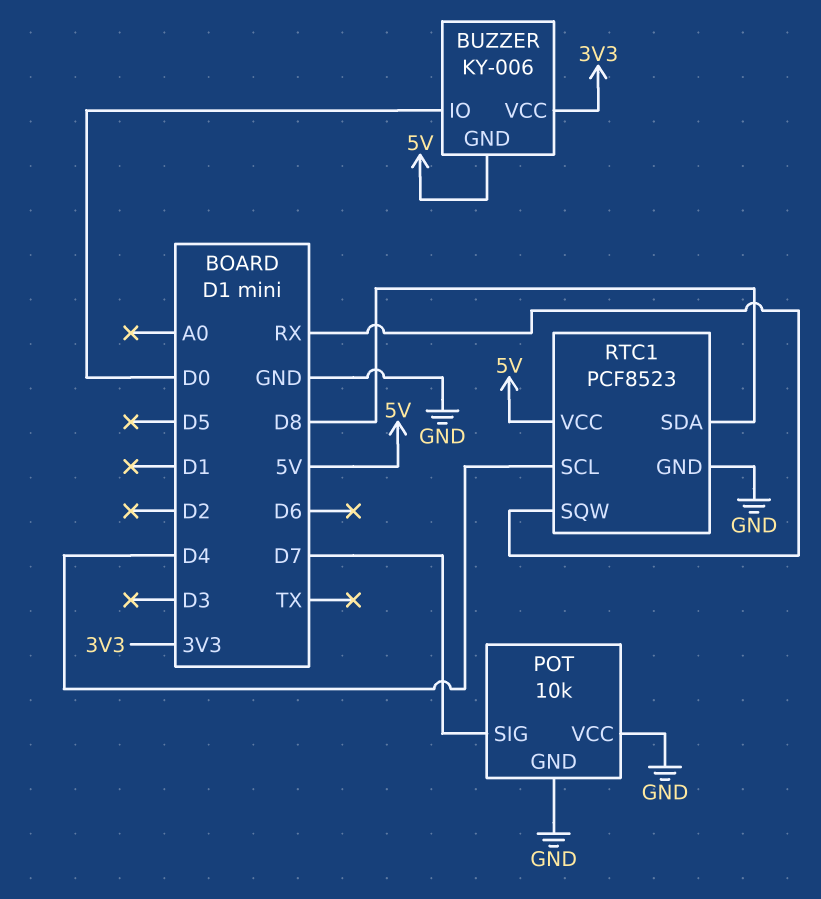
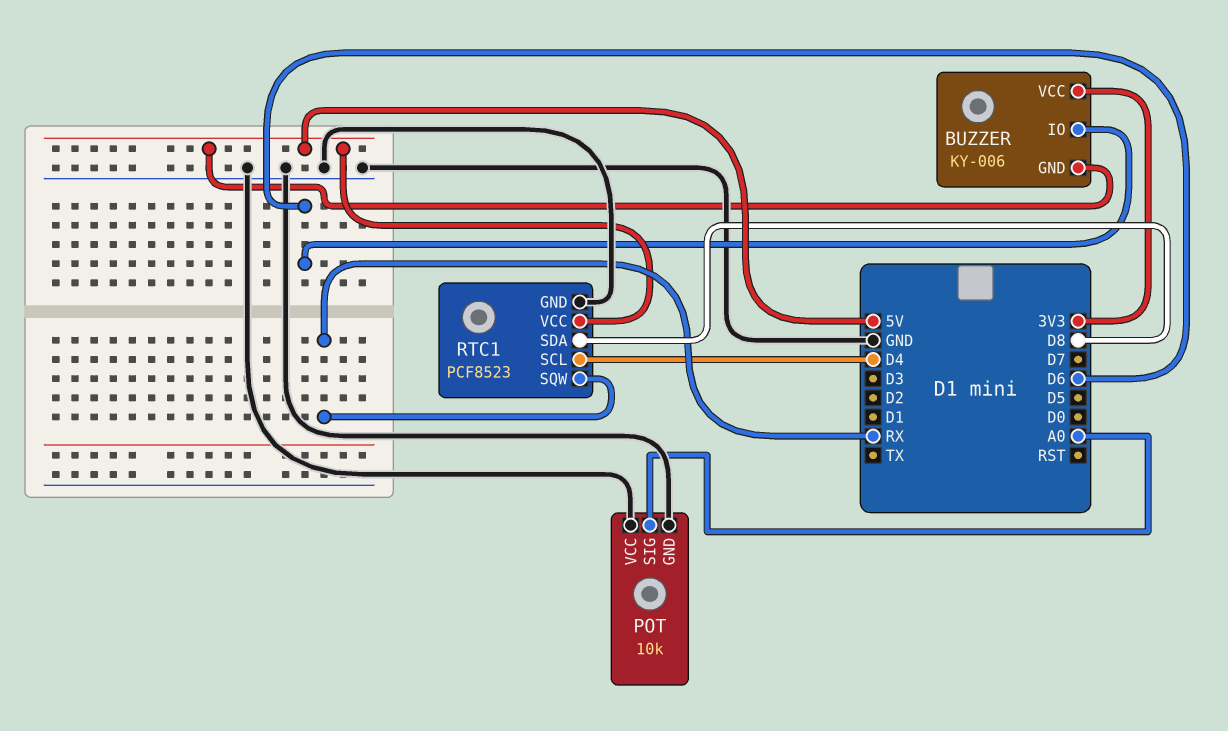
BUZZER pin IO: D0 -> D6
POT pin SIG: D7 -> A0

